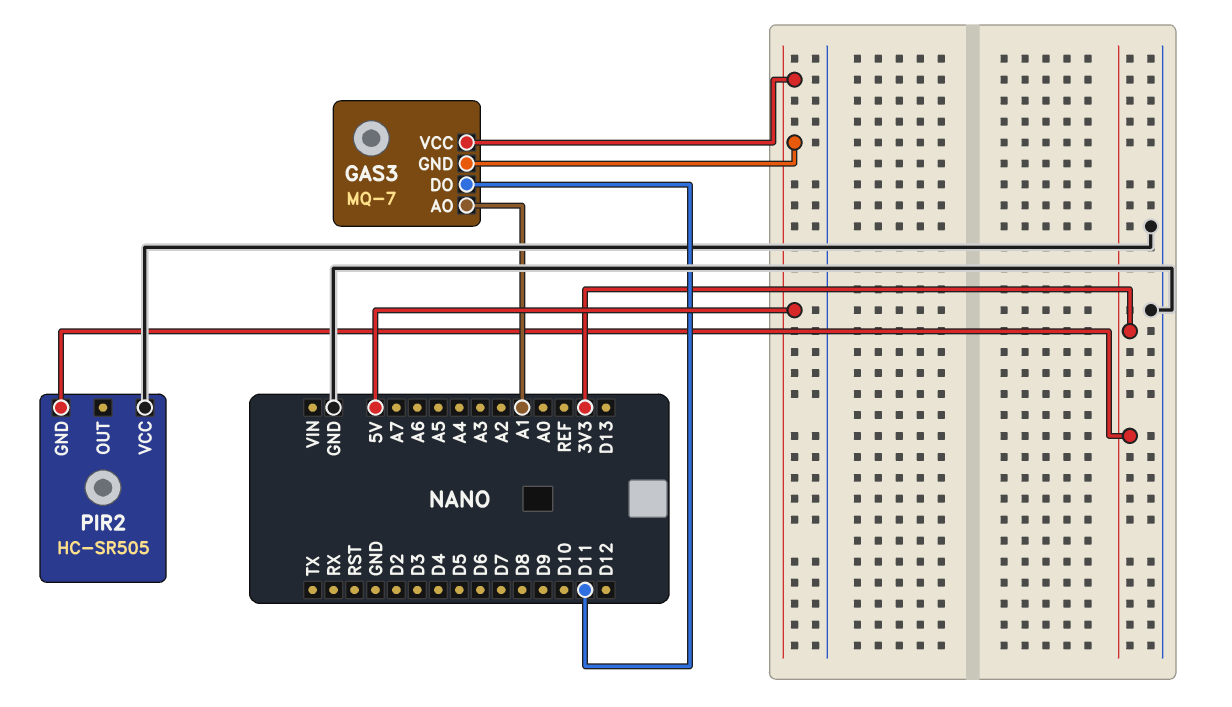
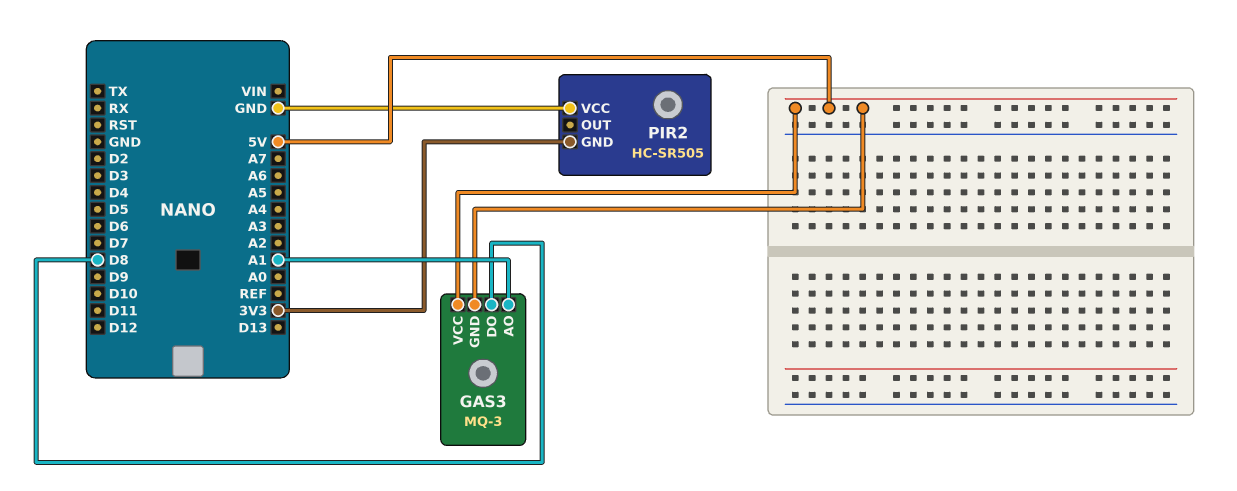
GAS3: MQ-7 -> MQ-3
GAS3 pin DO: D11 -> D8

